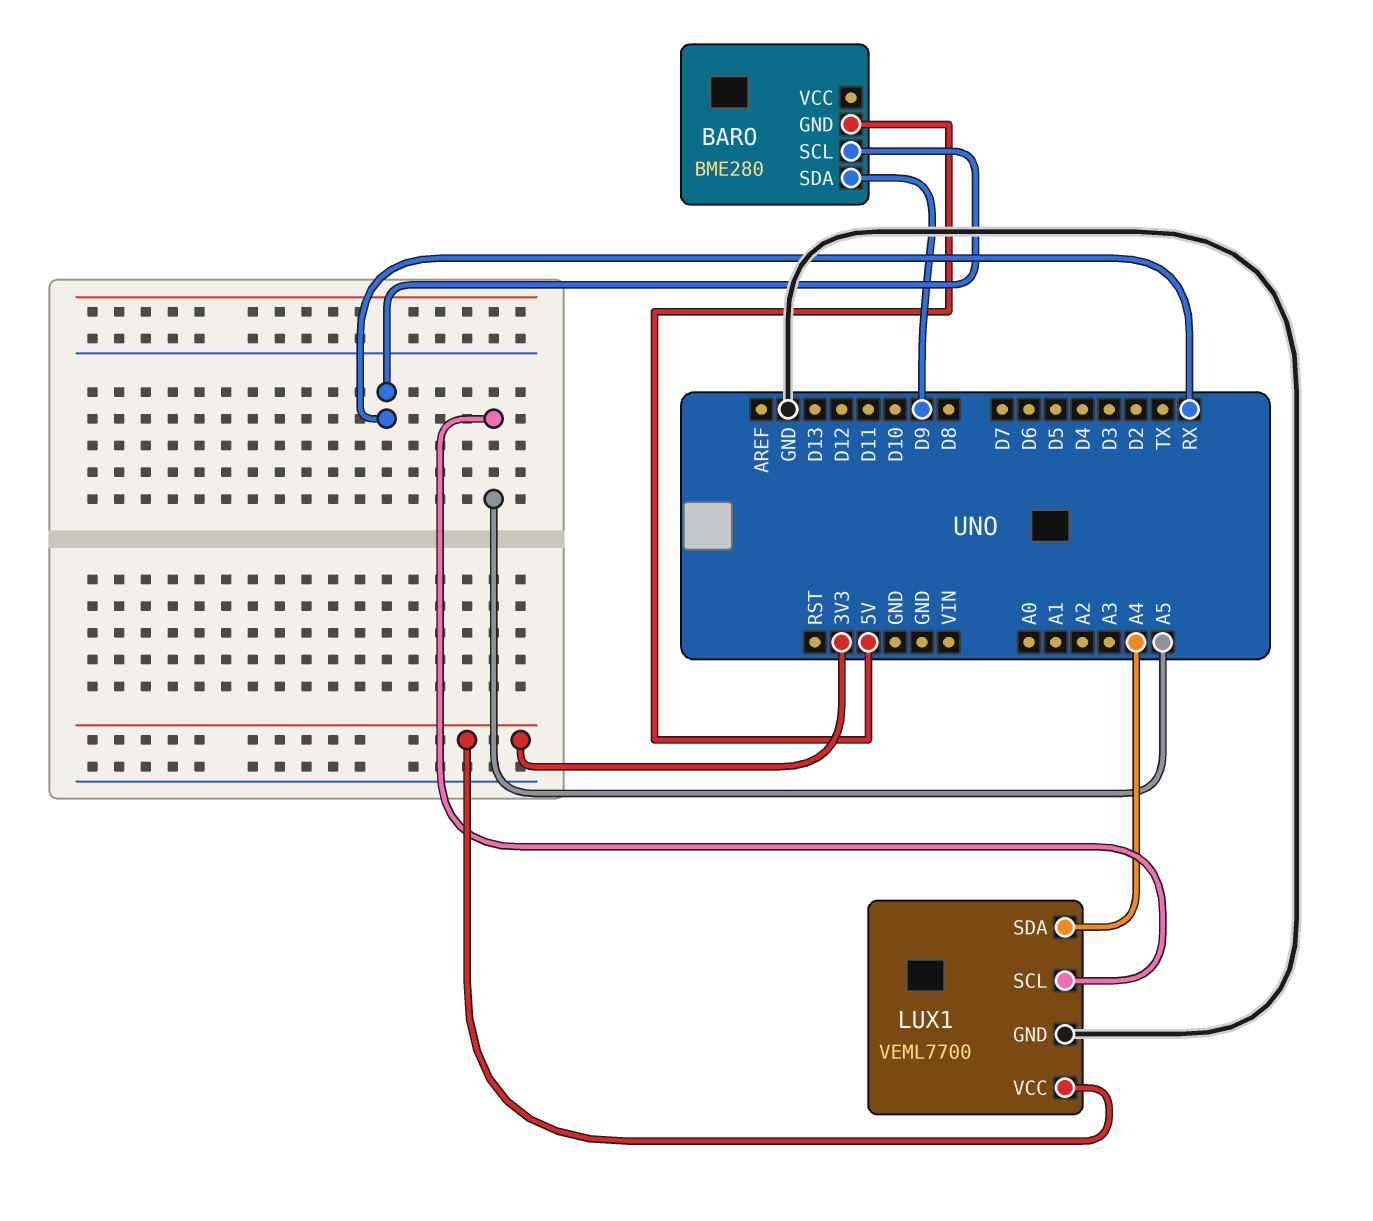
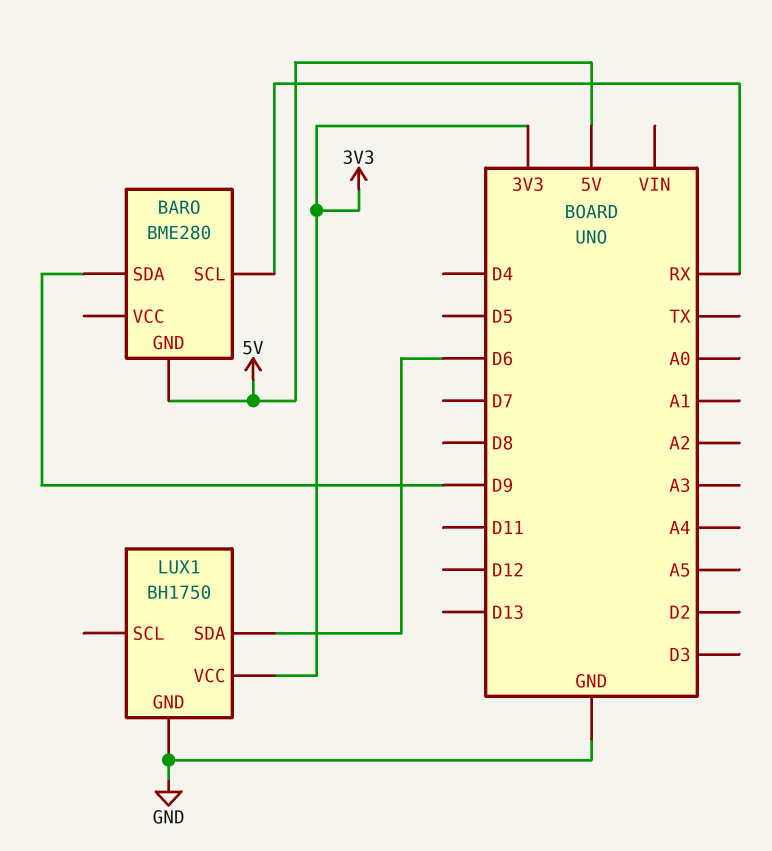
LUX1: VEML7700 -> BH1750
LUX1 pin SCL: A5 -> none
LUX1 pin SDA: A4 -> D6

